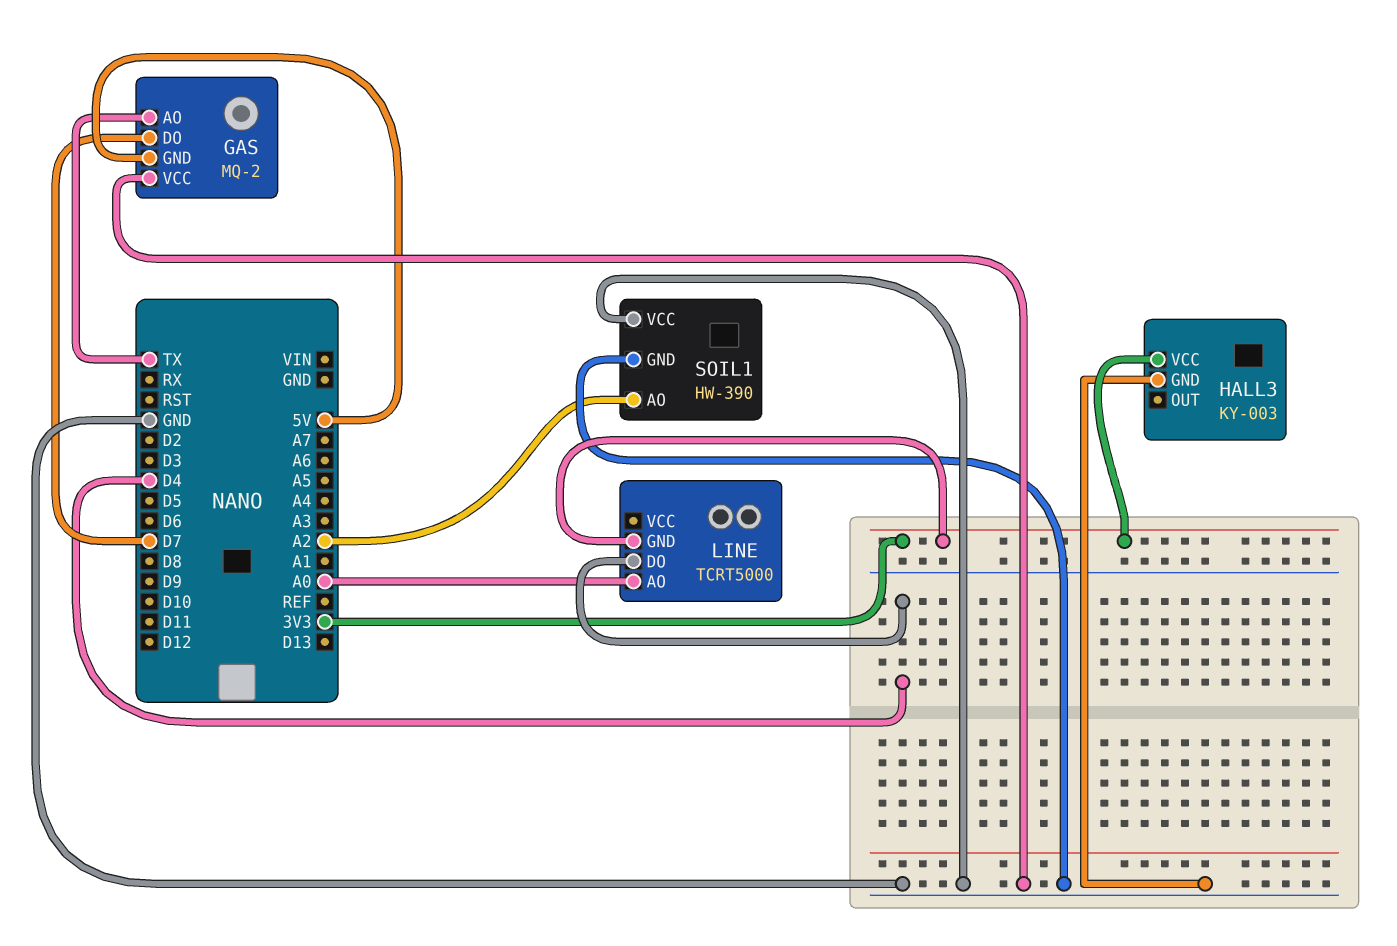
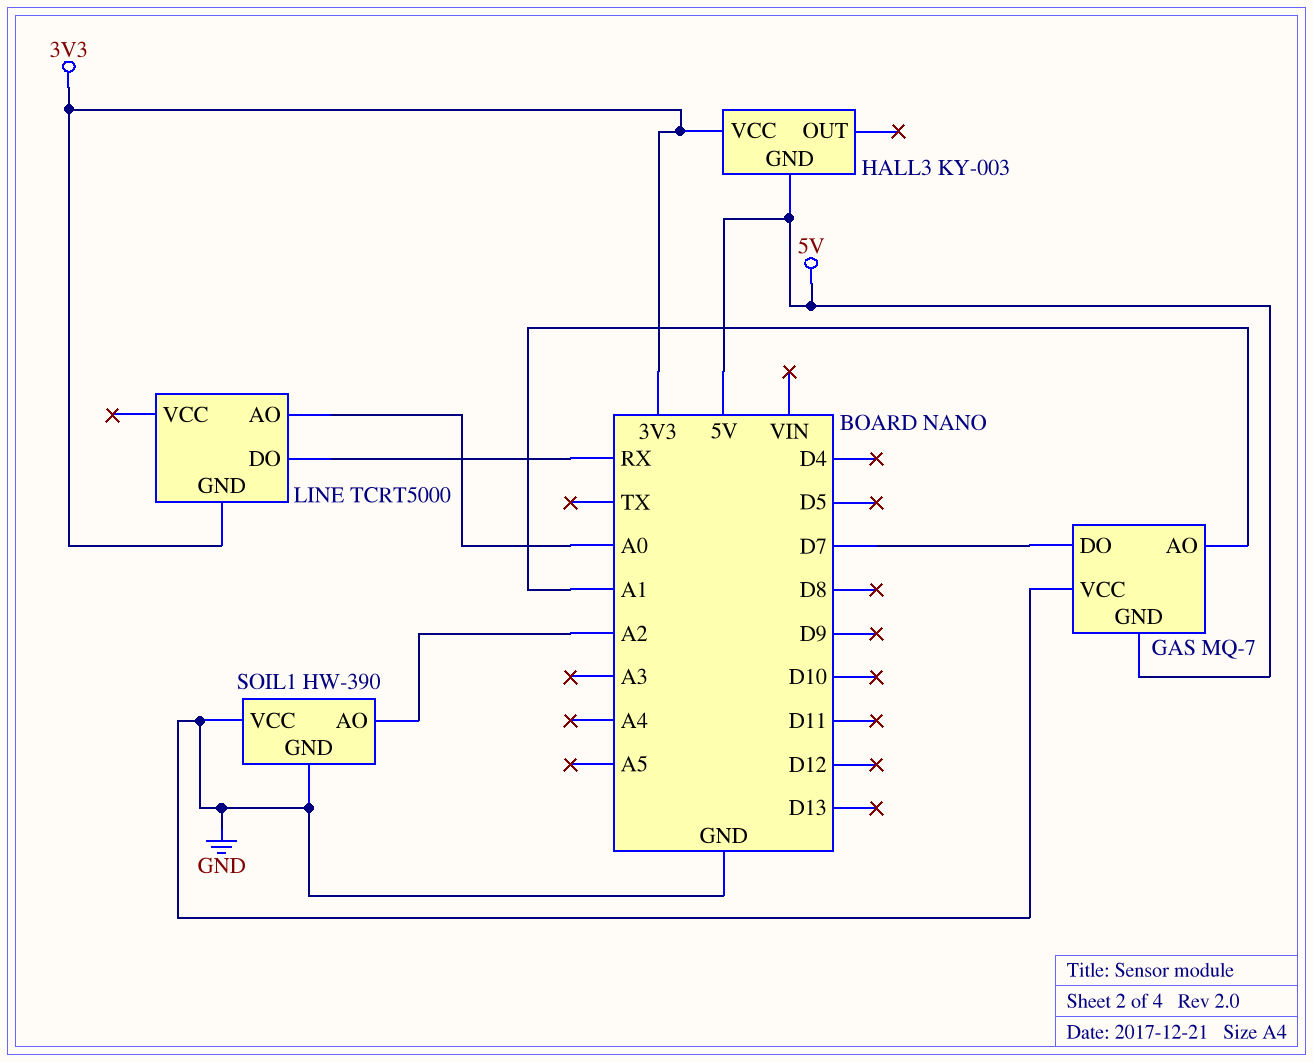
GAS: MQ-2 -> MQ-7
GAS pin AO: TX -> A1
HALL3 pin GND: GND -> 5V
LINE pin DO: D4 -> RX

